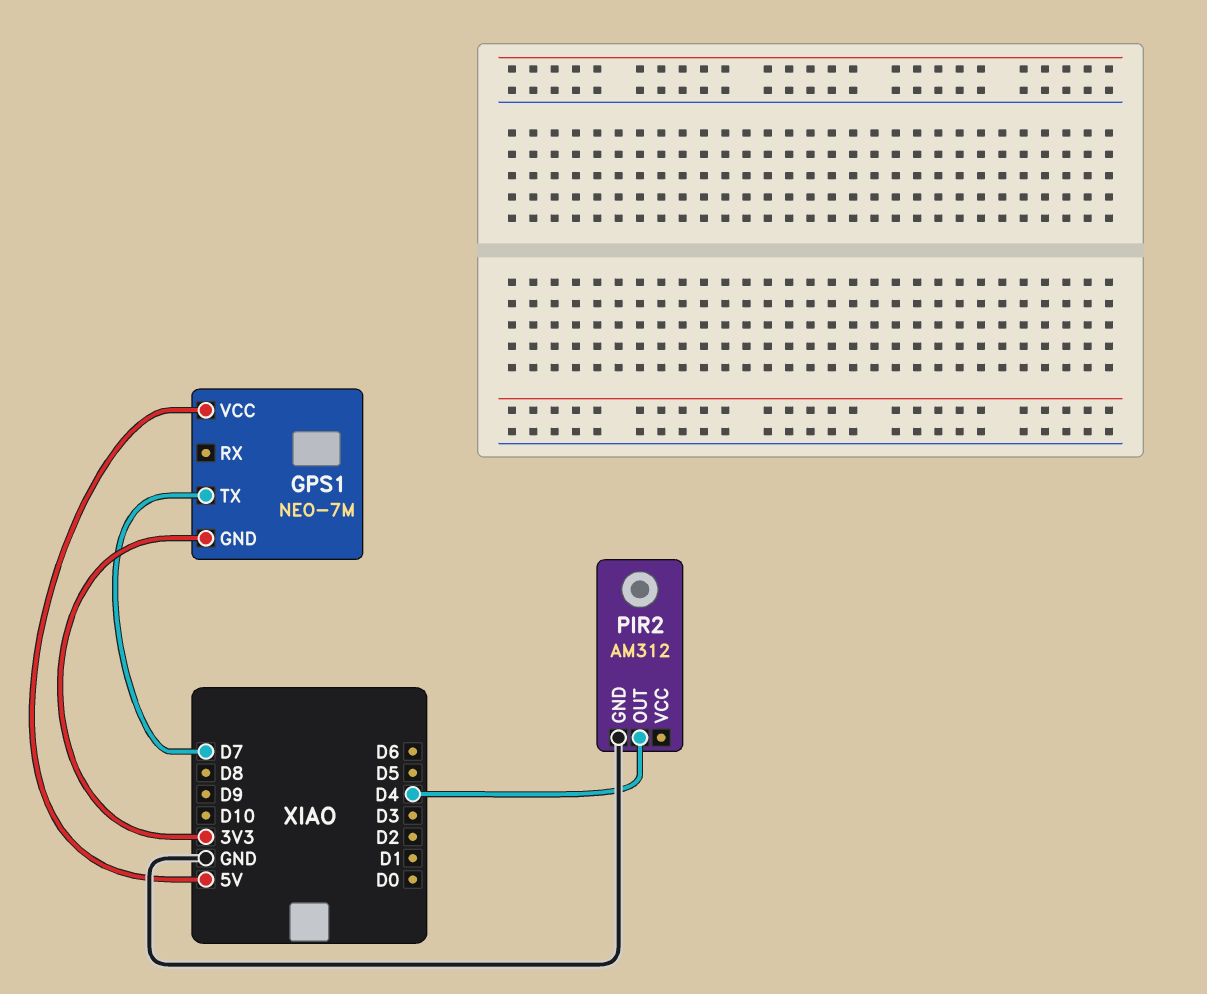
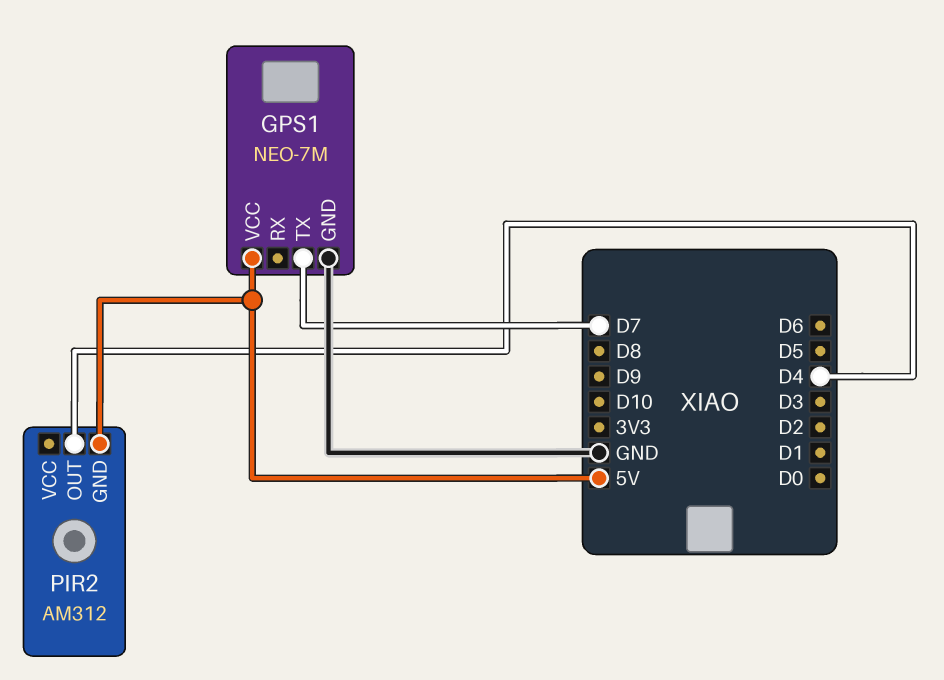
GPS1 pin GND: 3V3 -> GND
PIR2 pin GND: GND -> 5V

